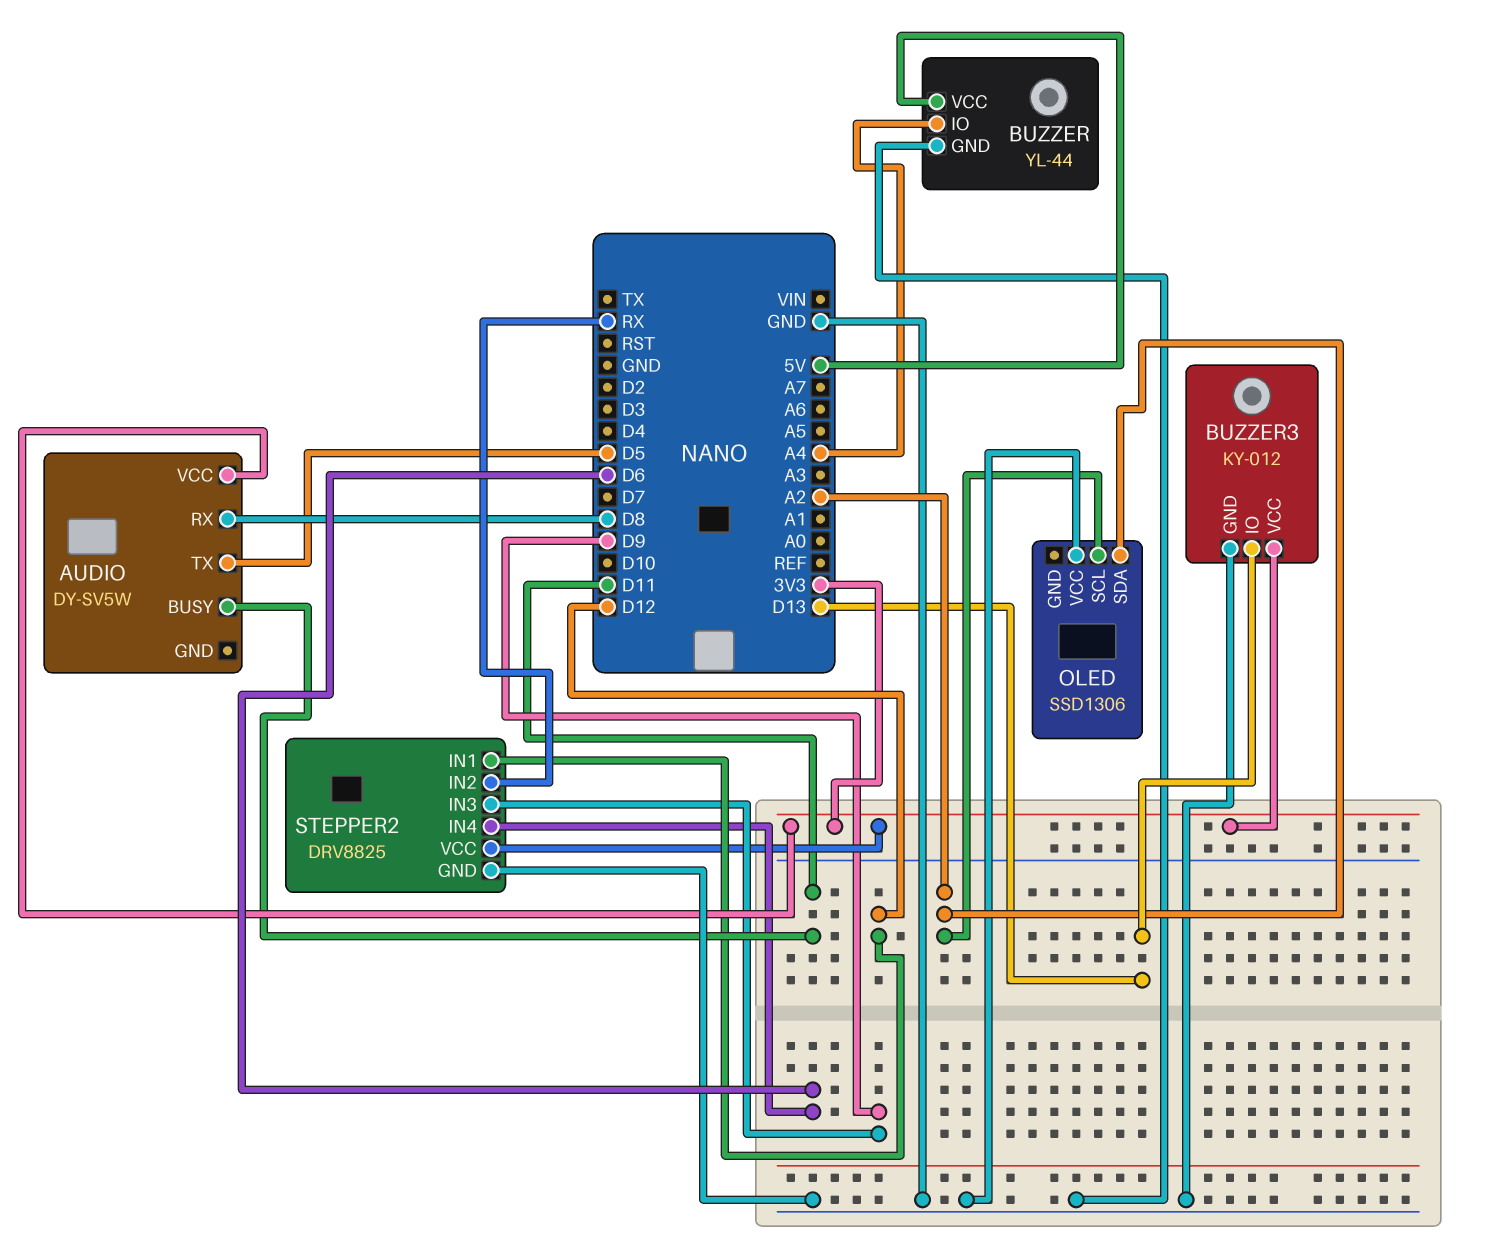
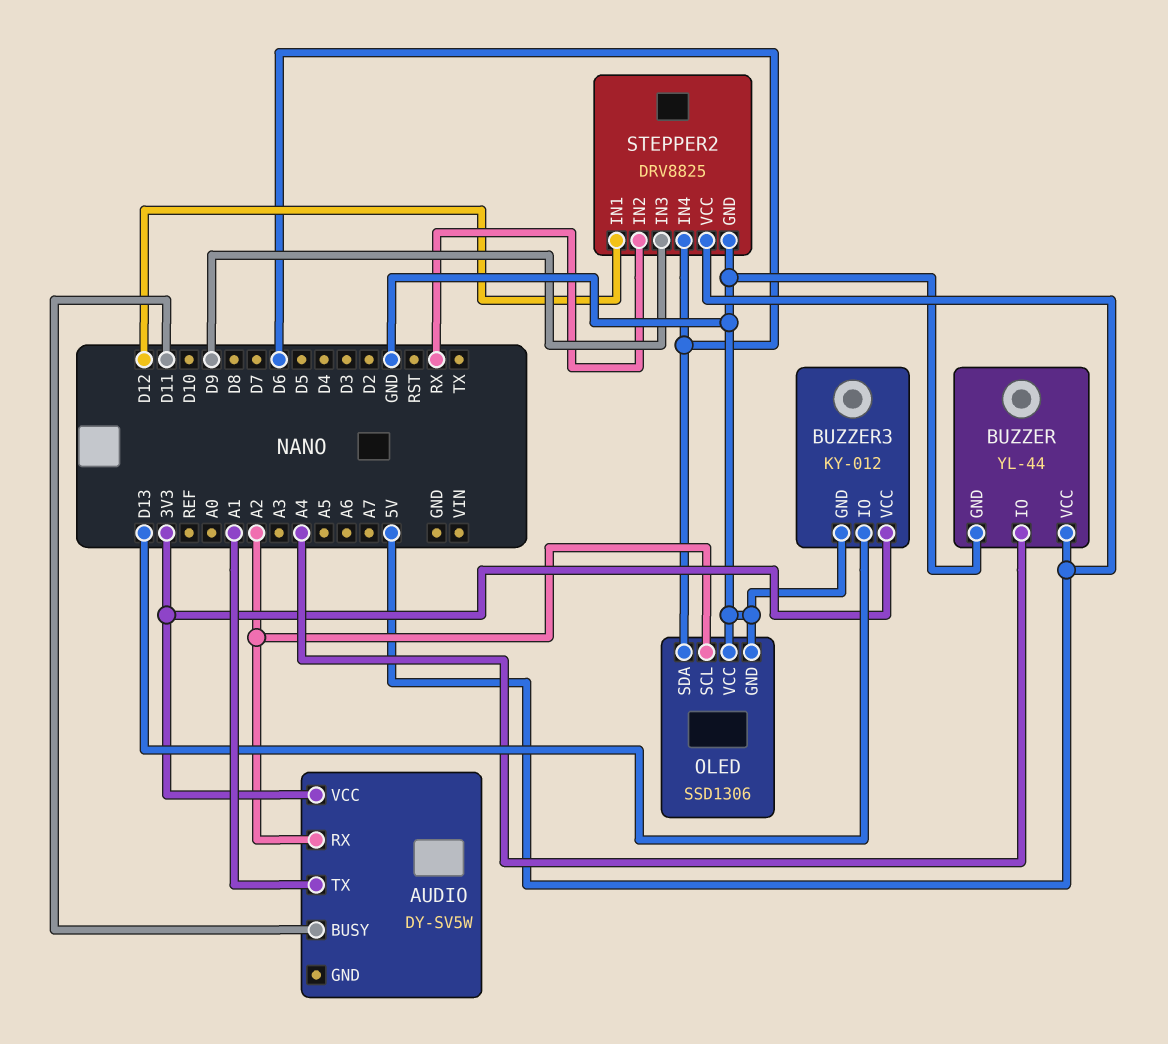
AUDIO pin RX: D8 -> A2
AUDIO pin TX: D5 -> A1
OLED pin GND: none -> GND
OLED pin SDA: A2 -> D6
STEPPER2 pin VCC: 3V3 -> 5V

